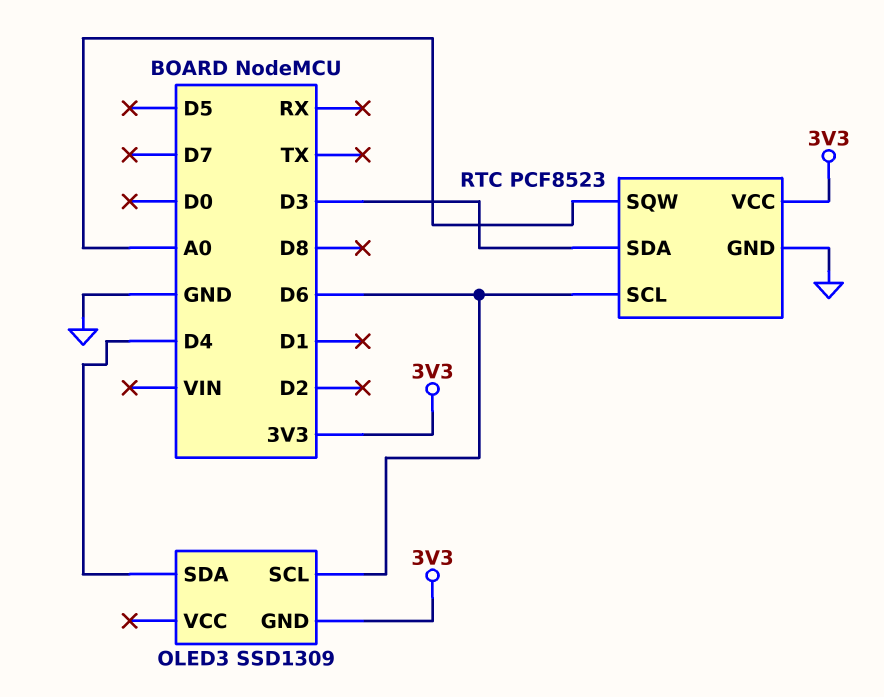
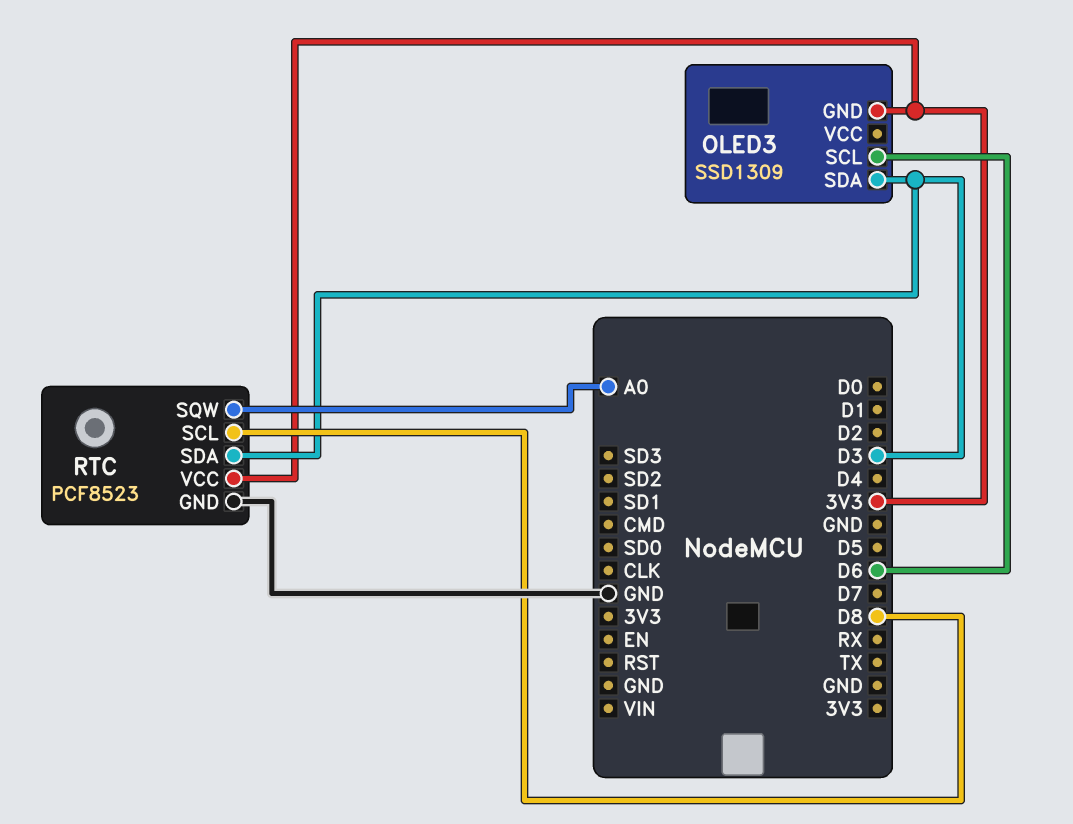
OLED3 pin SDA: D4 -> D3
RTC pin SCL: D6 -> D8

